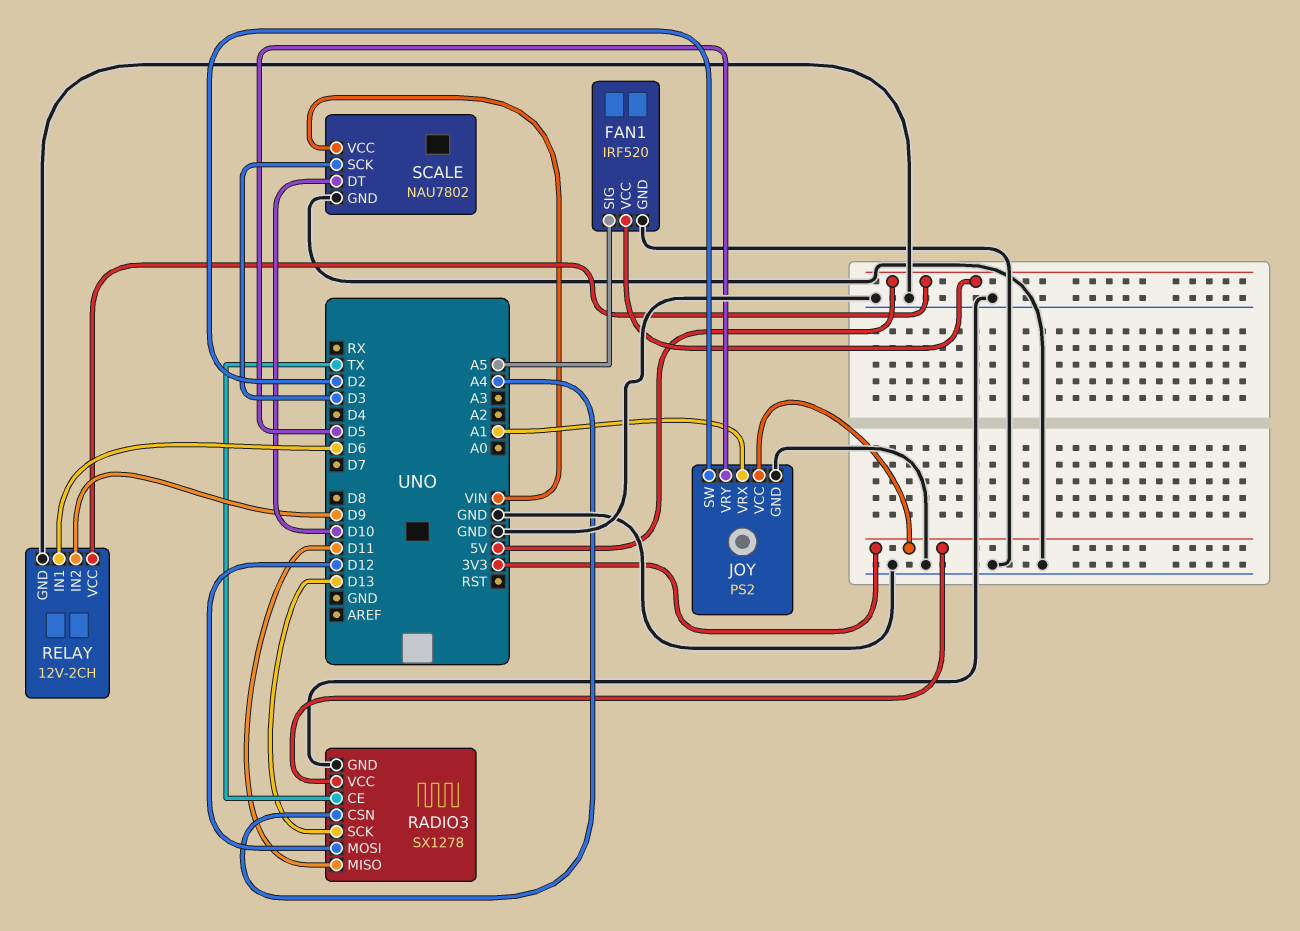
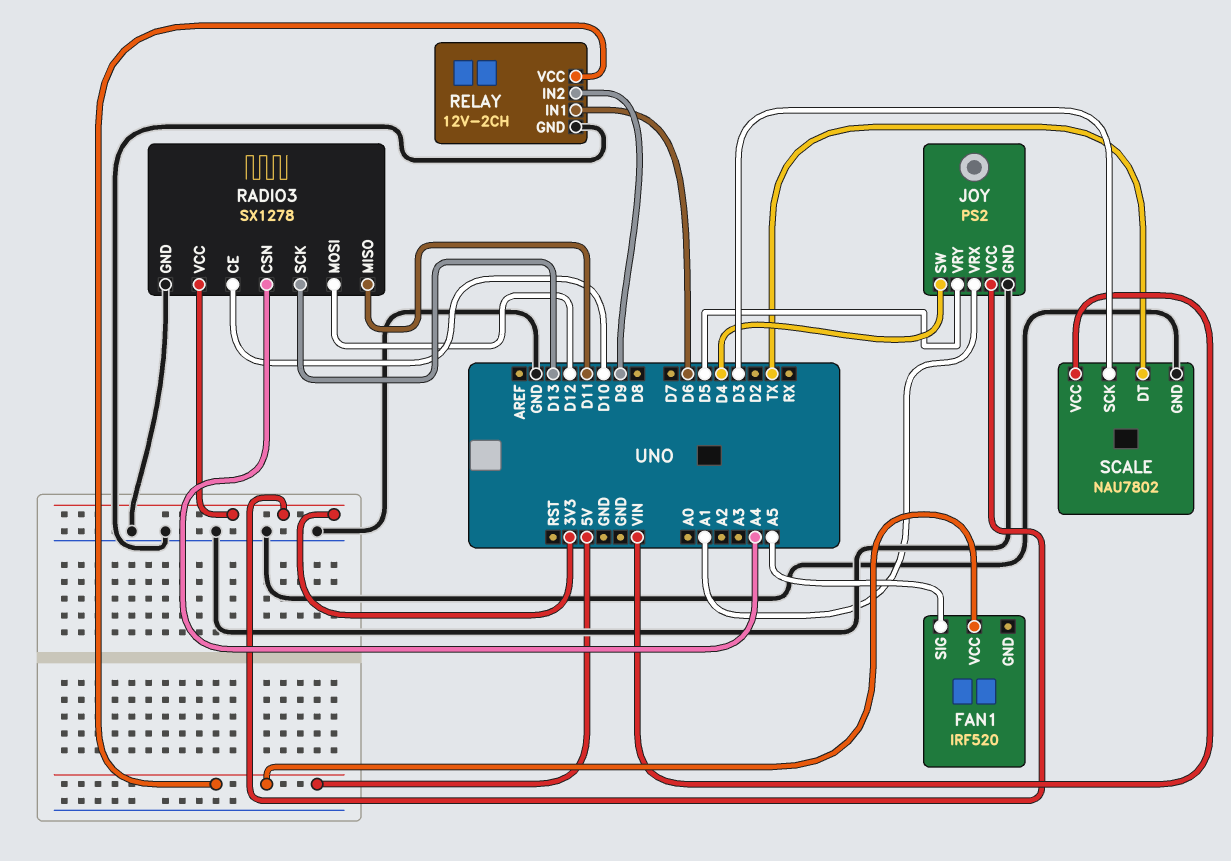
FAN1 pin GND: GND -> none
JOY pin SW: D2 -> D4
RADIO3 pin CE: TX -> D10
SCALE pin DT: D10 -> TX

